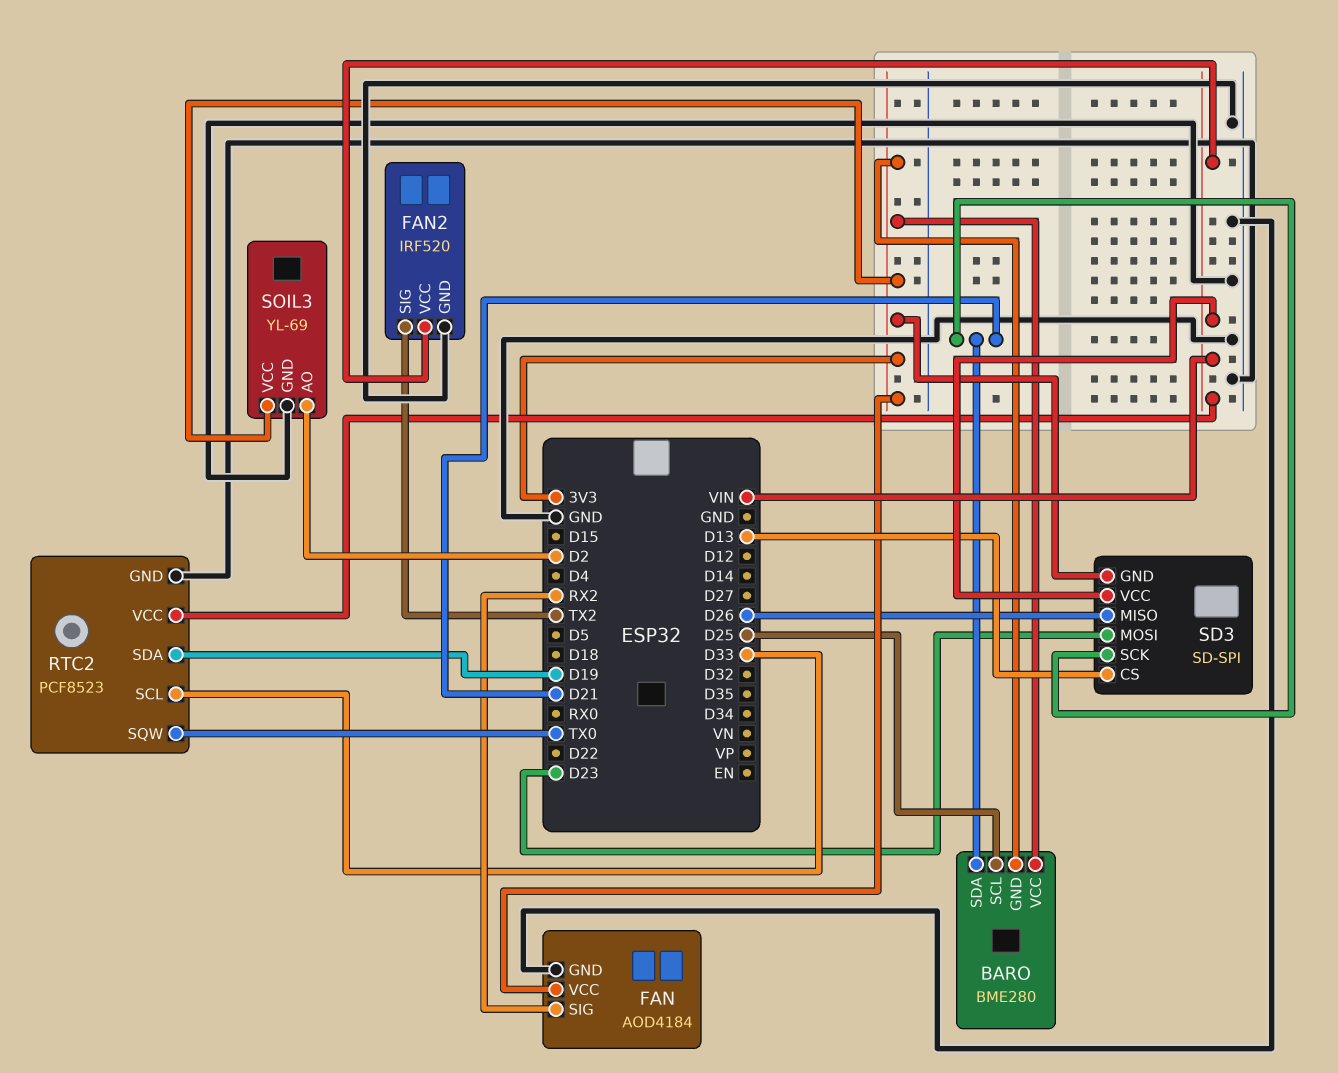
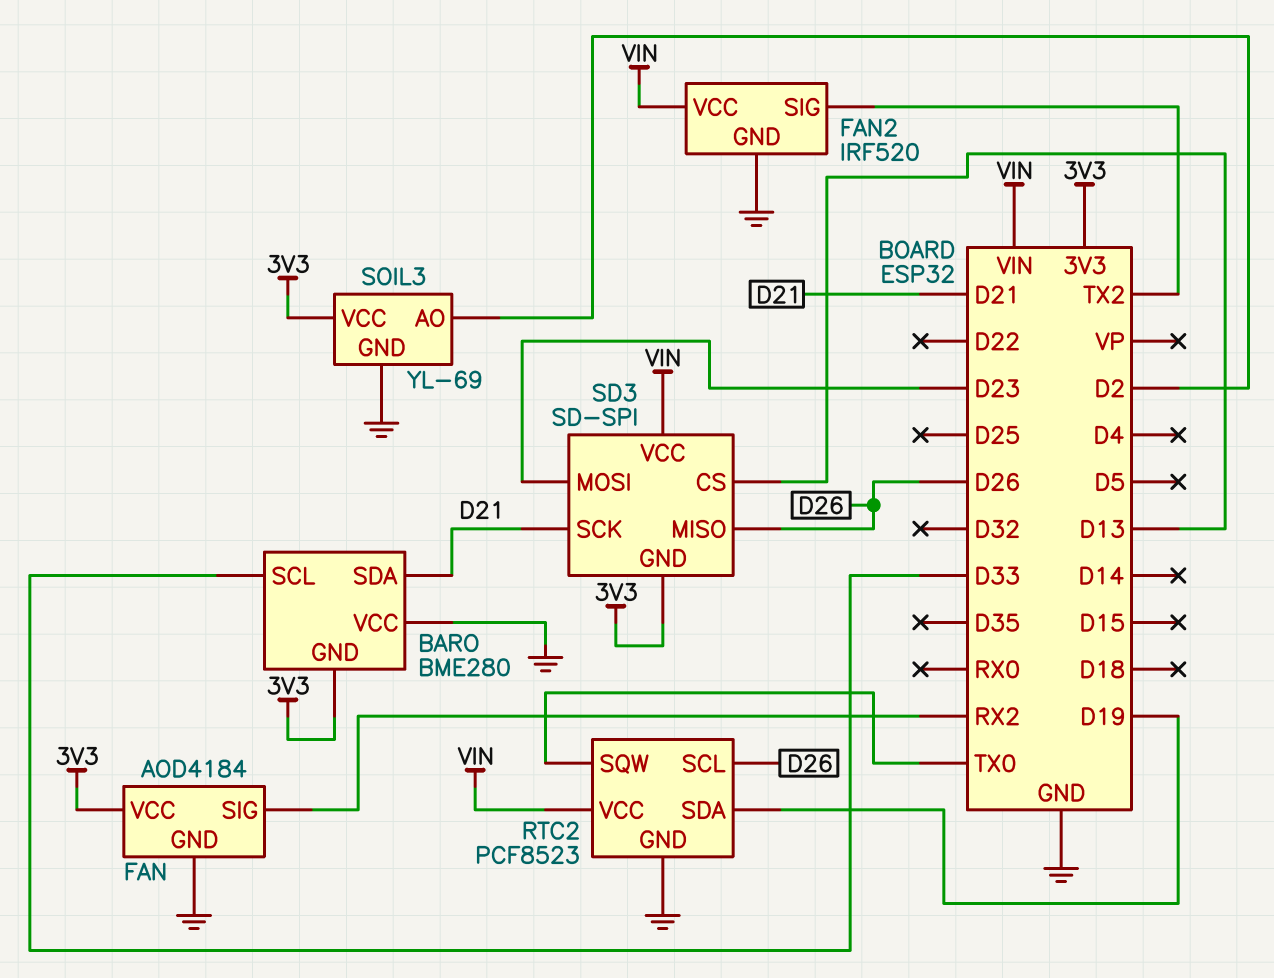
BARO pin SCL: D25 -> D33
BARO pin VCC: 3V3 -> GND
RTC2 pin SCL: D33 -> D26

